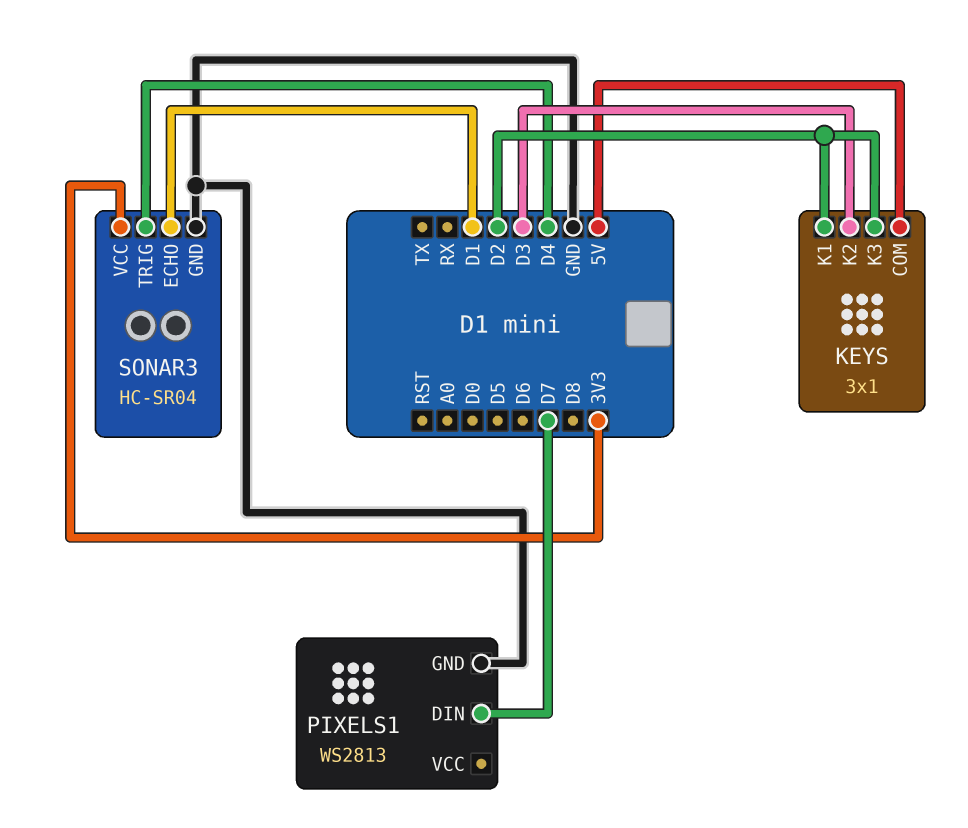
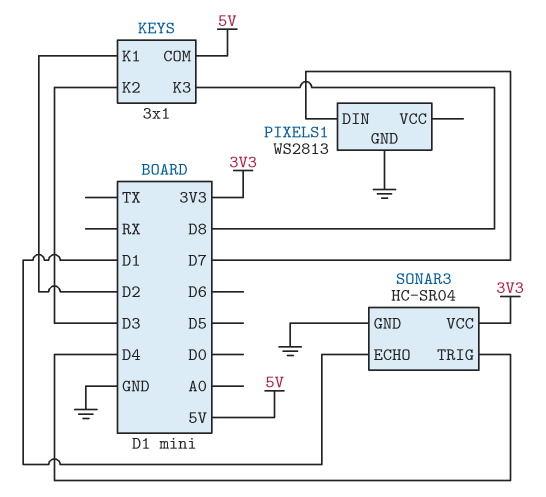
KEYS pin K3: D2 -> D8

